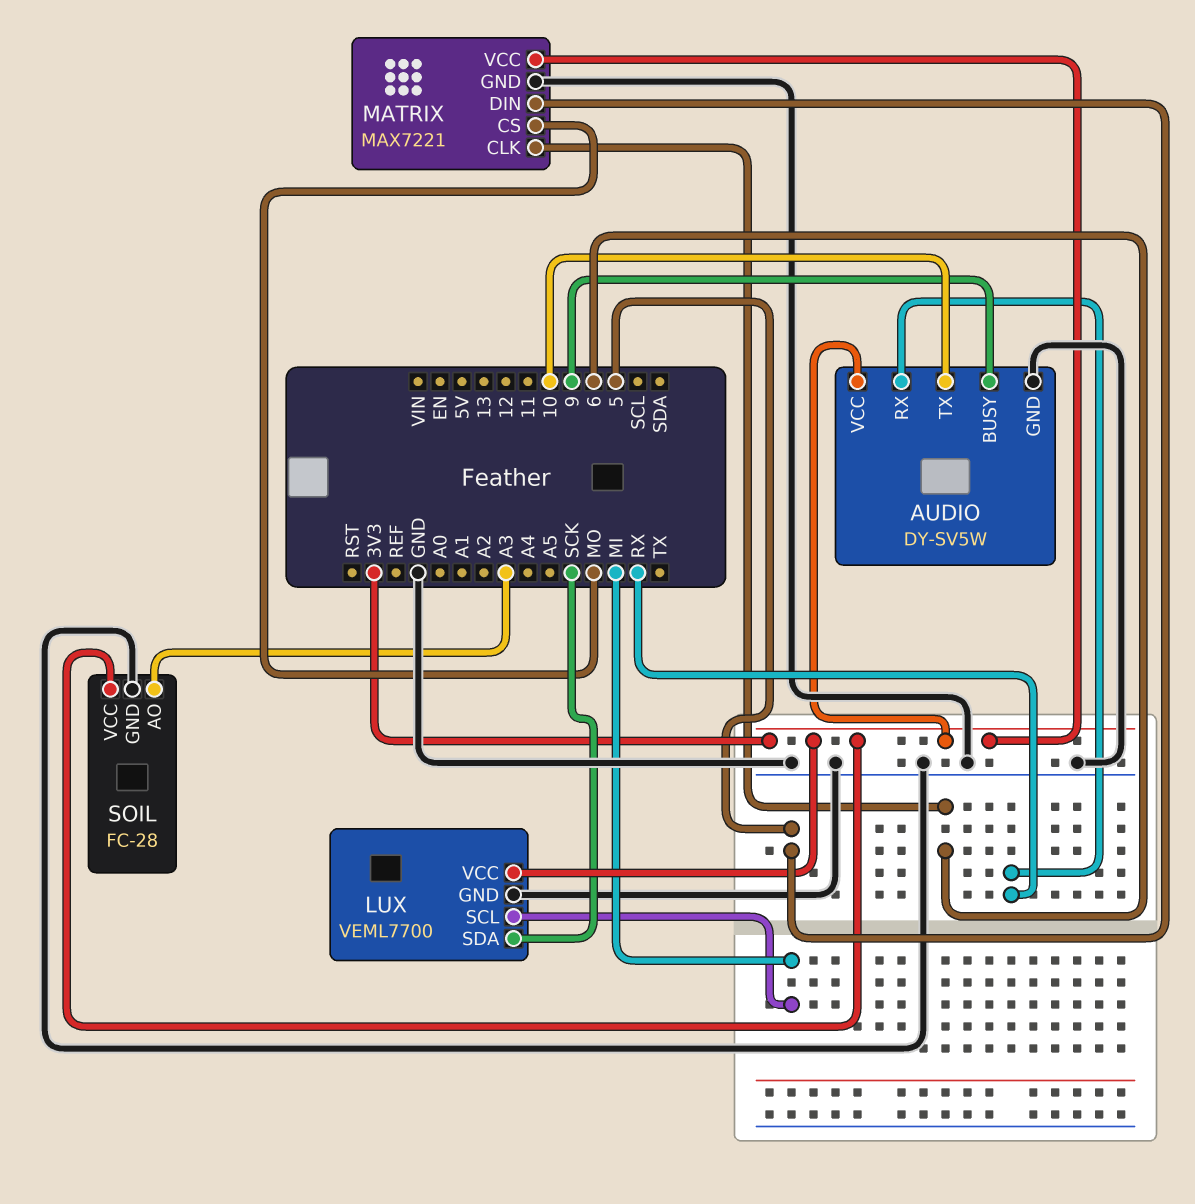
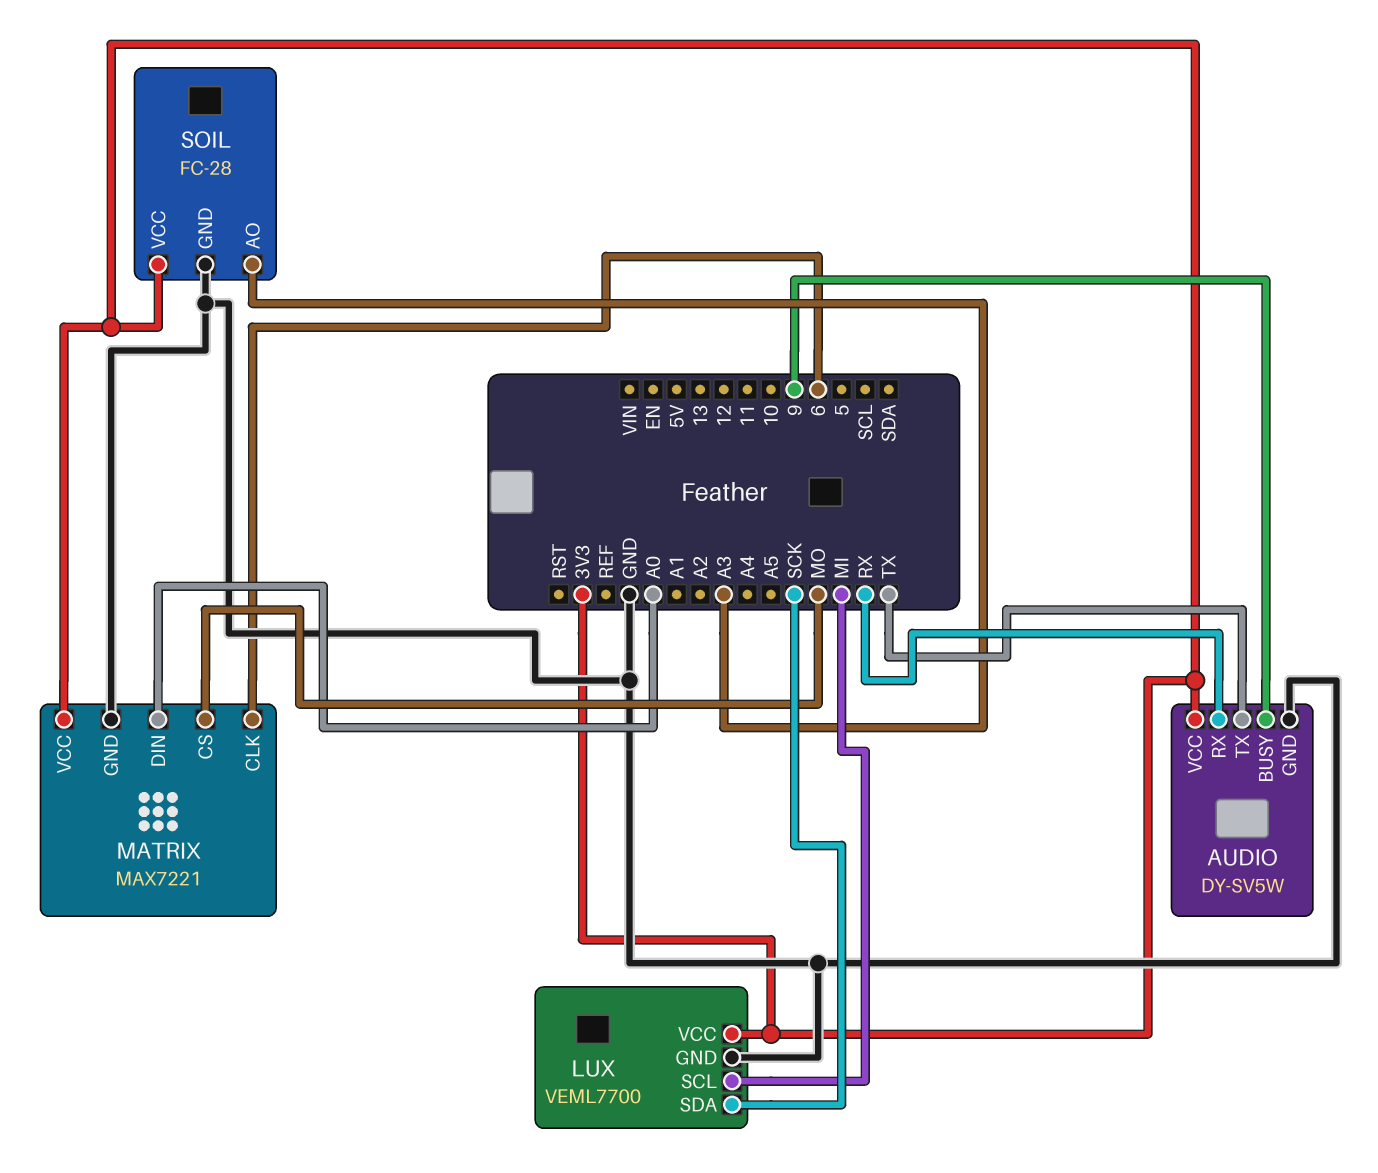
AUDIO pin TX: 10 -> TX
MATRIX pin DIN: 5 -> A0

